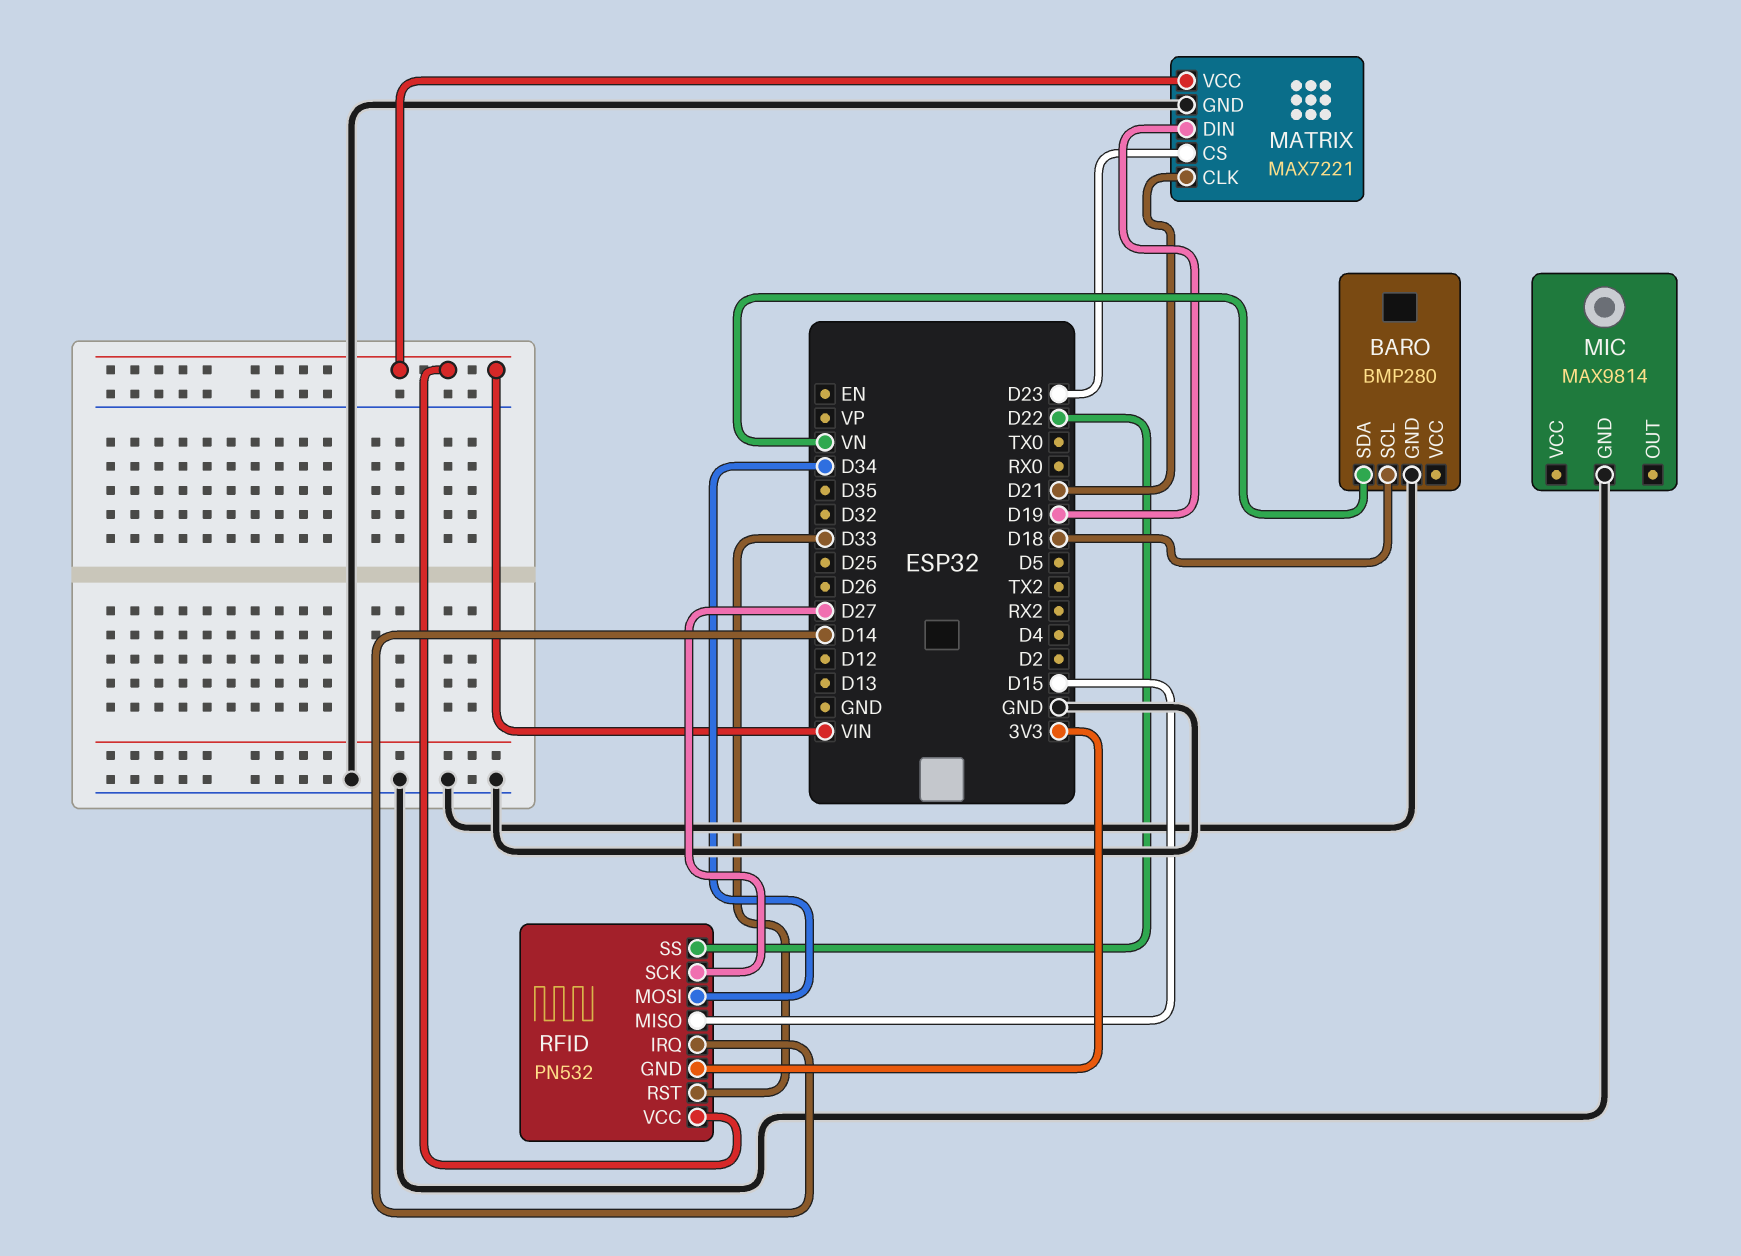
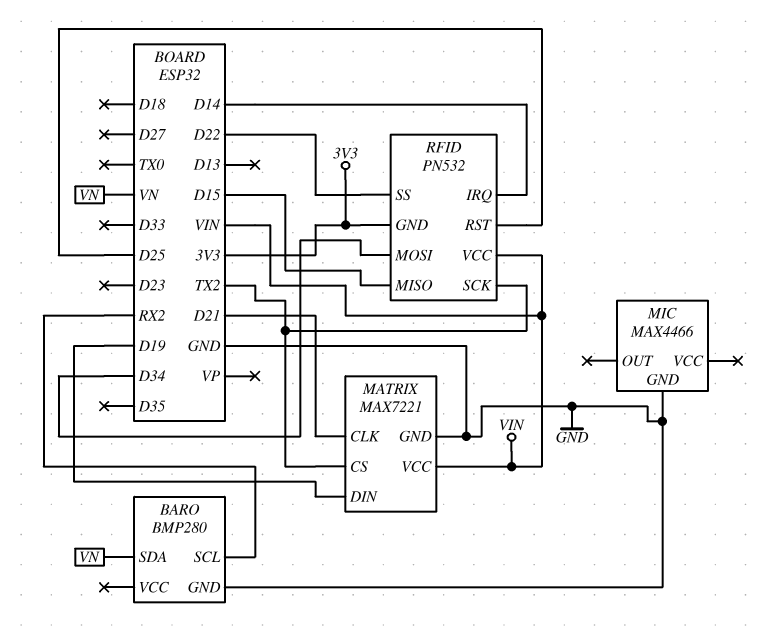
BARO pin SCL: D18 -> RX2
MATRIX pin CS: D23 -> TX2
MIC: MAX9814 -> MAX4466
RFID pin RST: D33 -> D25
RFID pin SCK: D27 -> TX2

